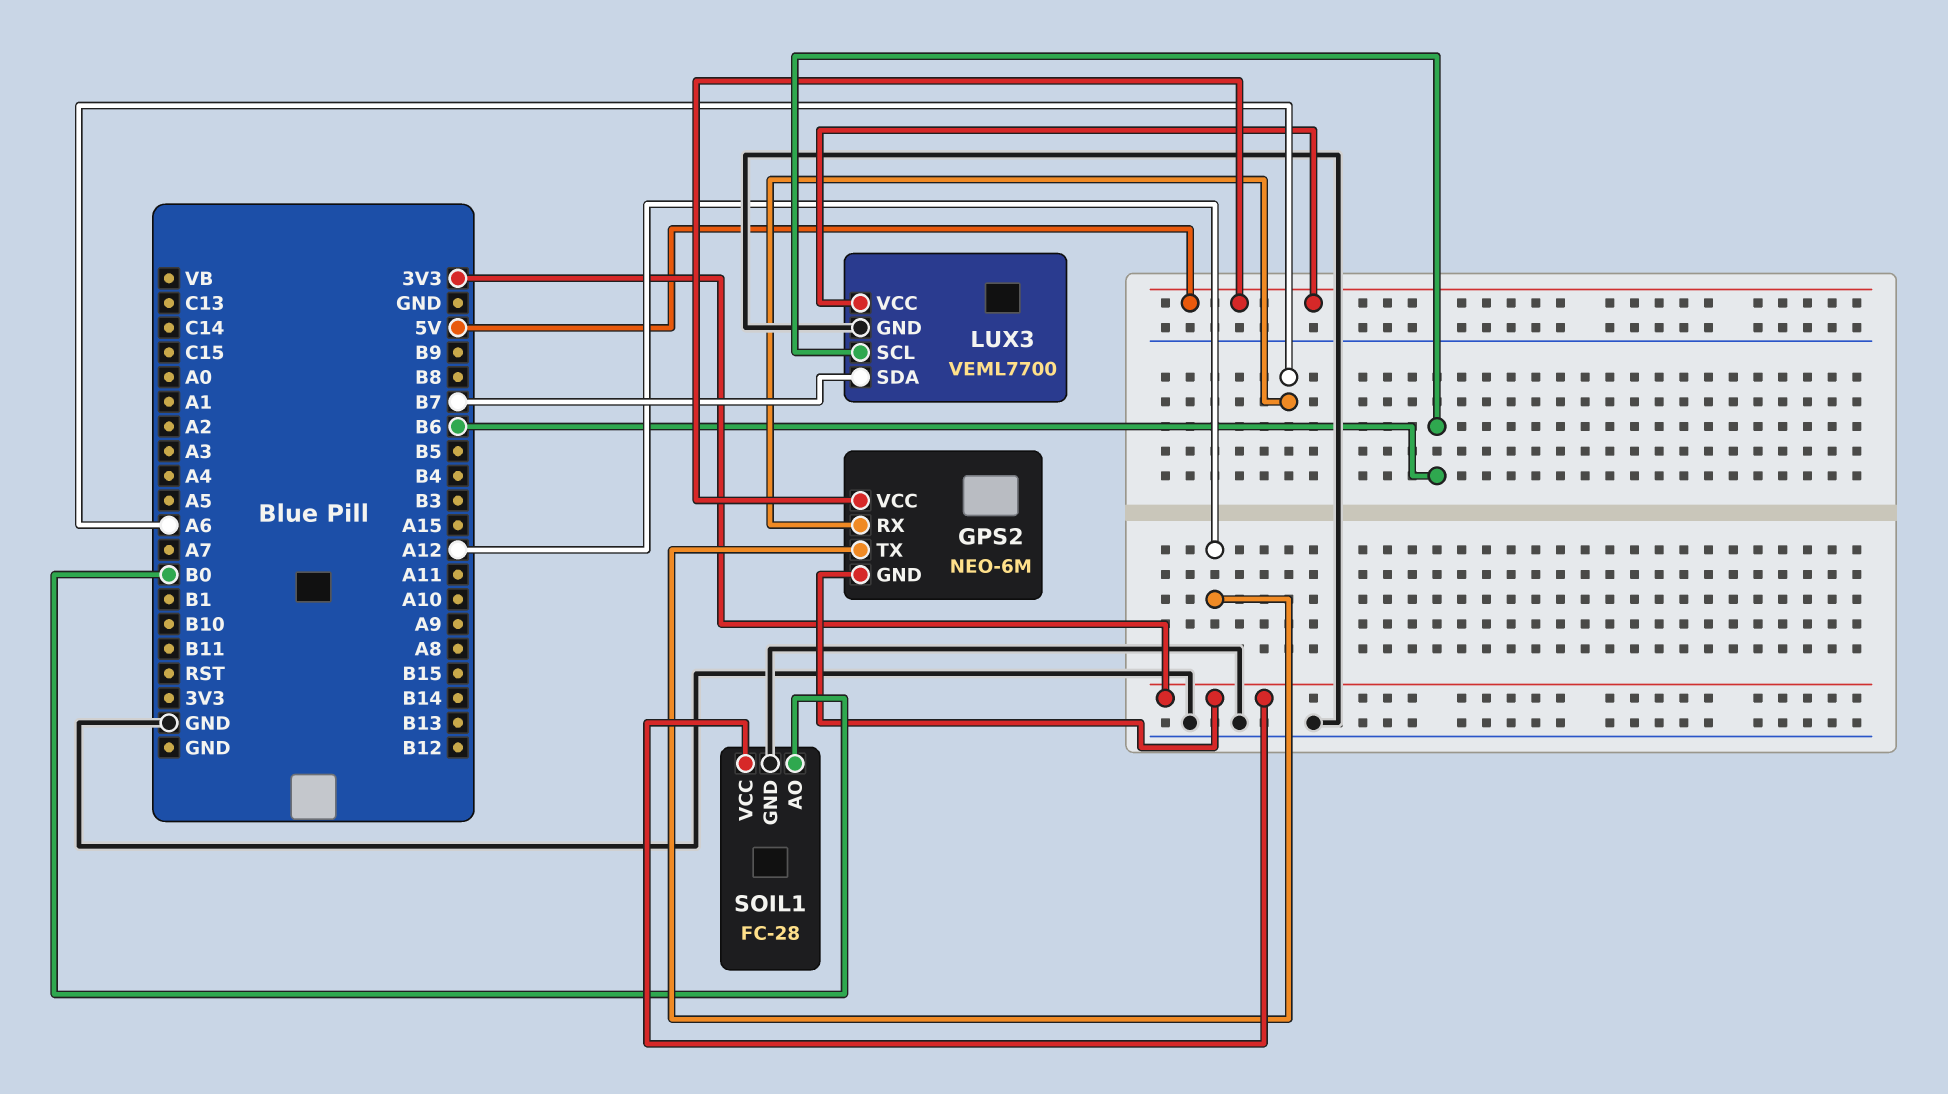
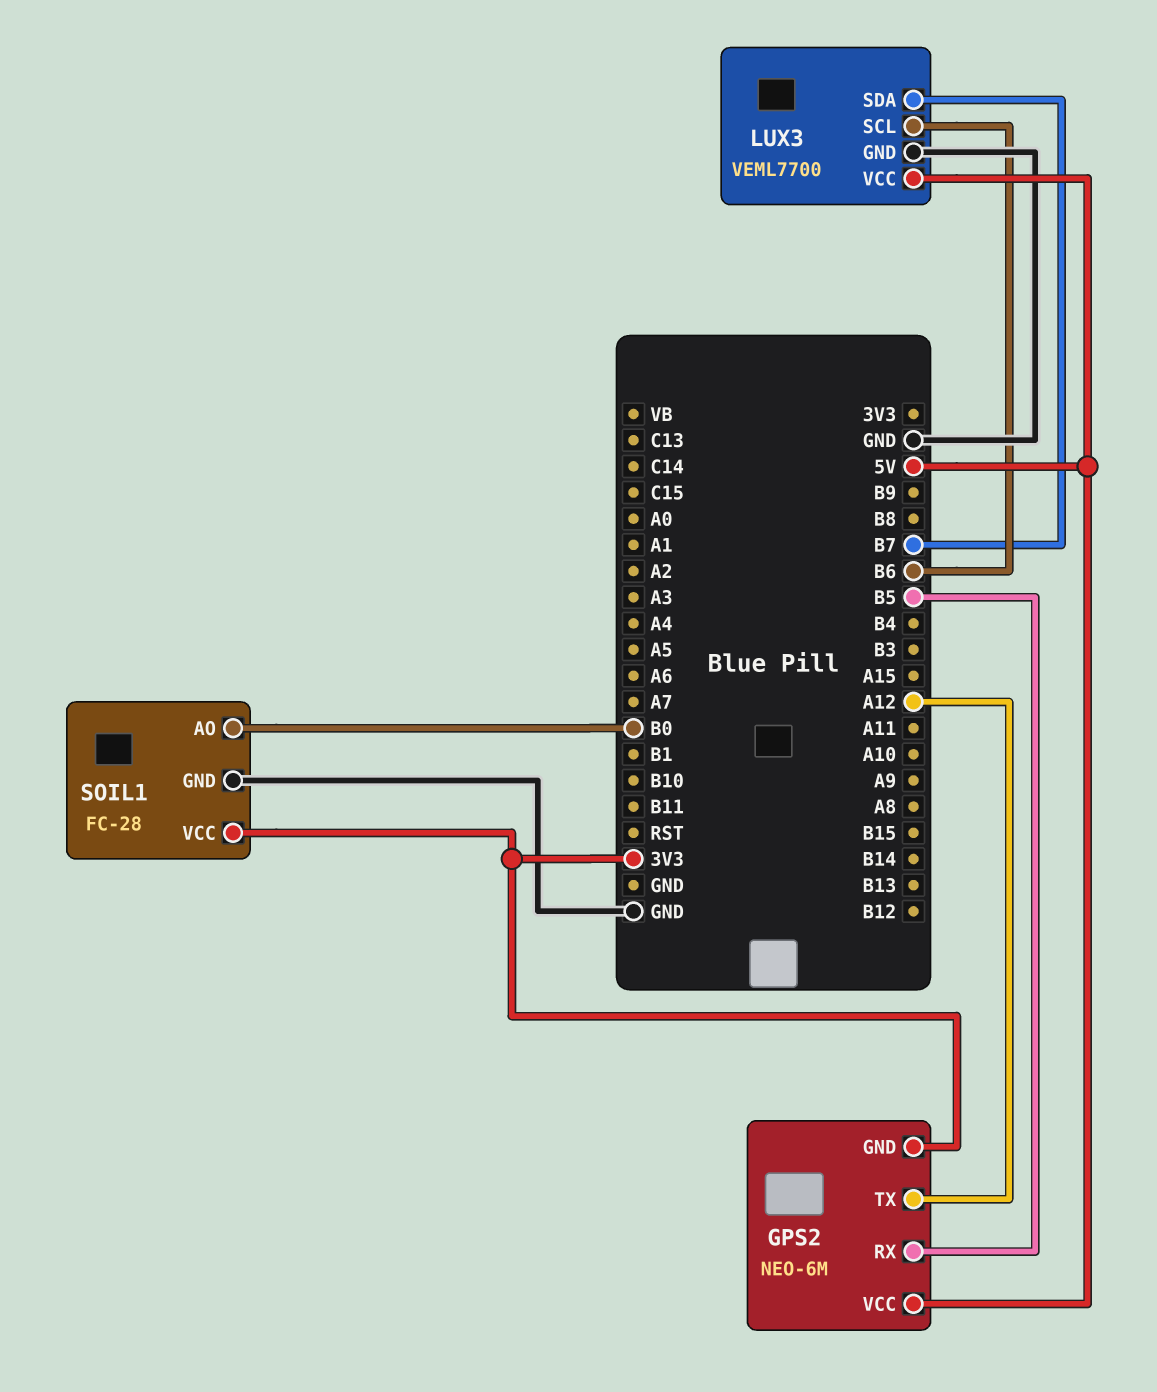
GPS2 pin RX: A6 -> B5

